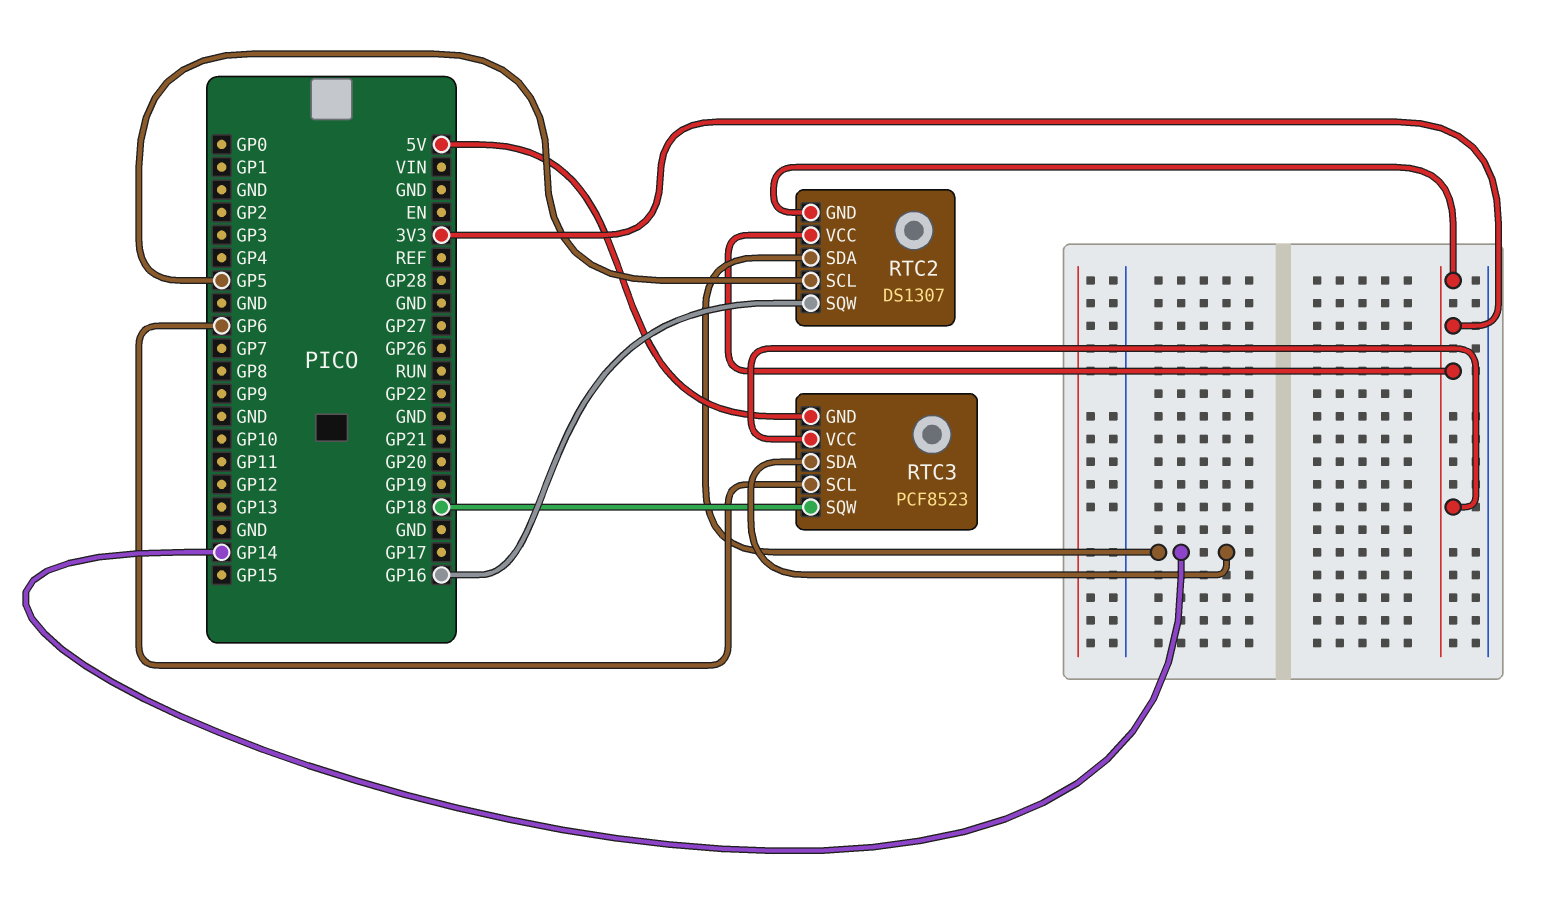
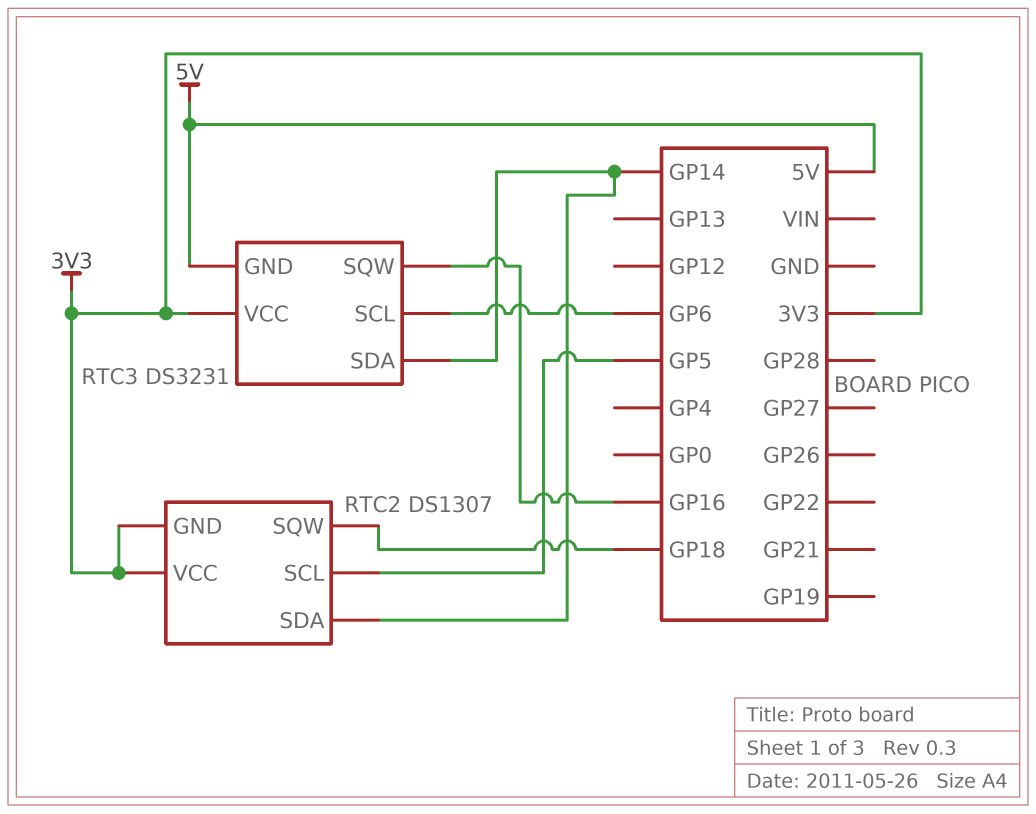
RTC2 pin SQW: GP16 -> GP18
RTC3: PCF8523 -> DS3231
RTC3 pin SQW: GP18 -> GP16

